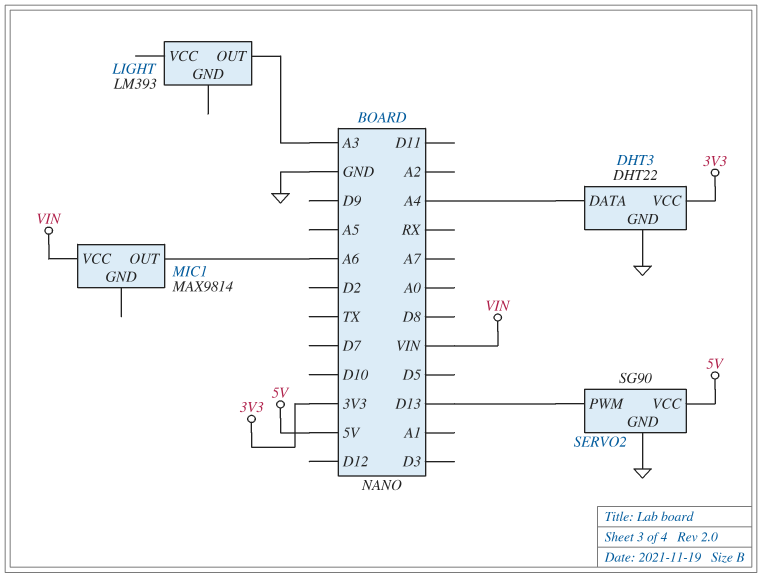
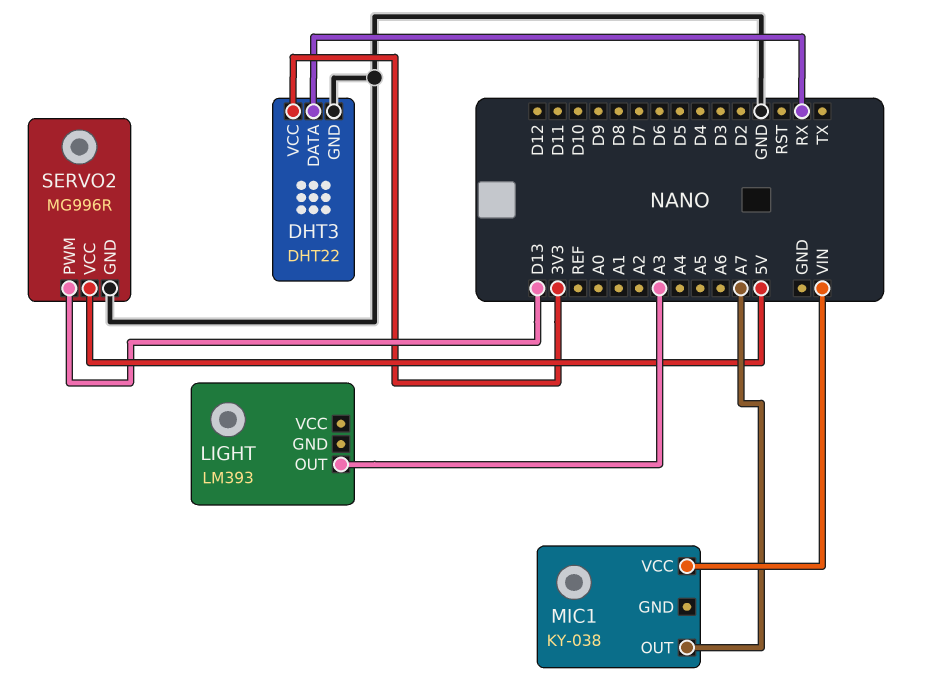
DHT3 pin DATA: A4 -> RX
MIC1: MAX9814 -> KY-038
MIC1 pin OUT: A6 -> A7
SERVO2: SG90 -> MG996R

